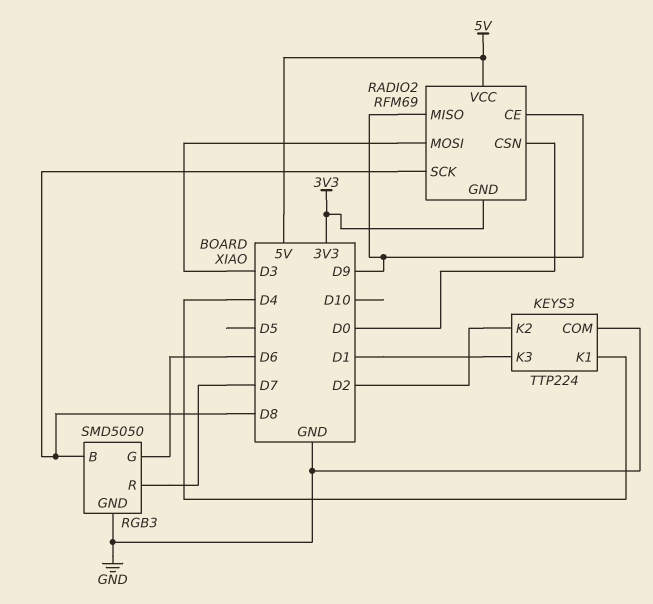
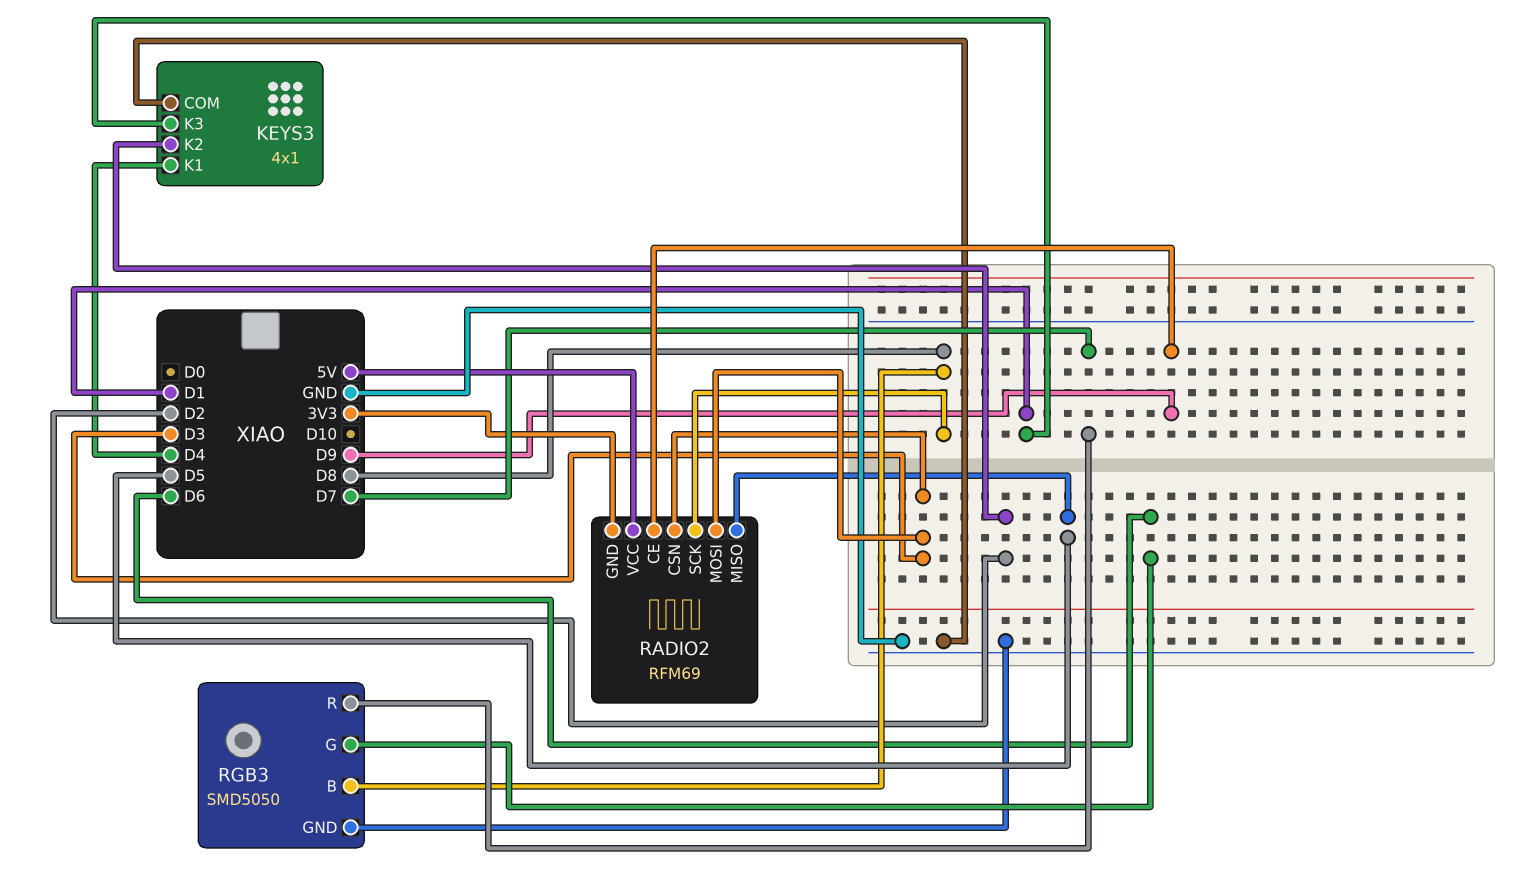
KEYS3: TTP224 -> 4x1
RADIO2 pin CSN: D0 -> D3
RADIO2 pin MISO: D9 -> D5

